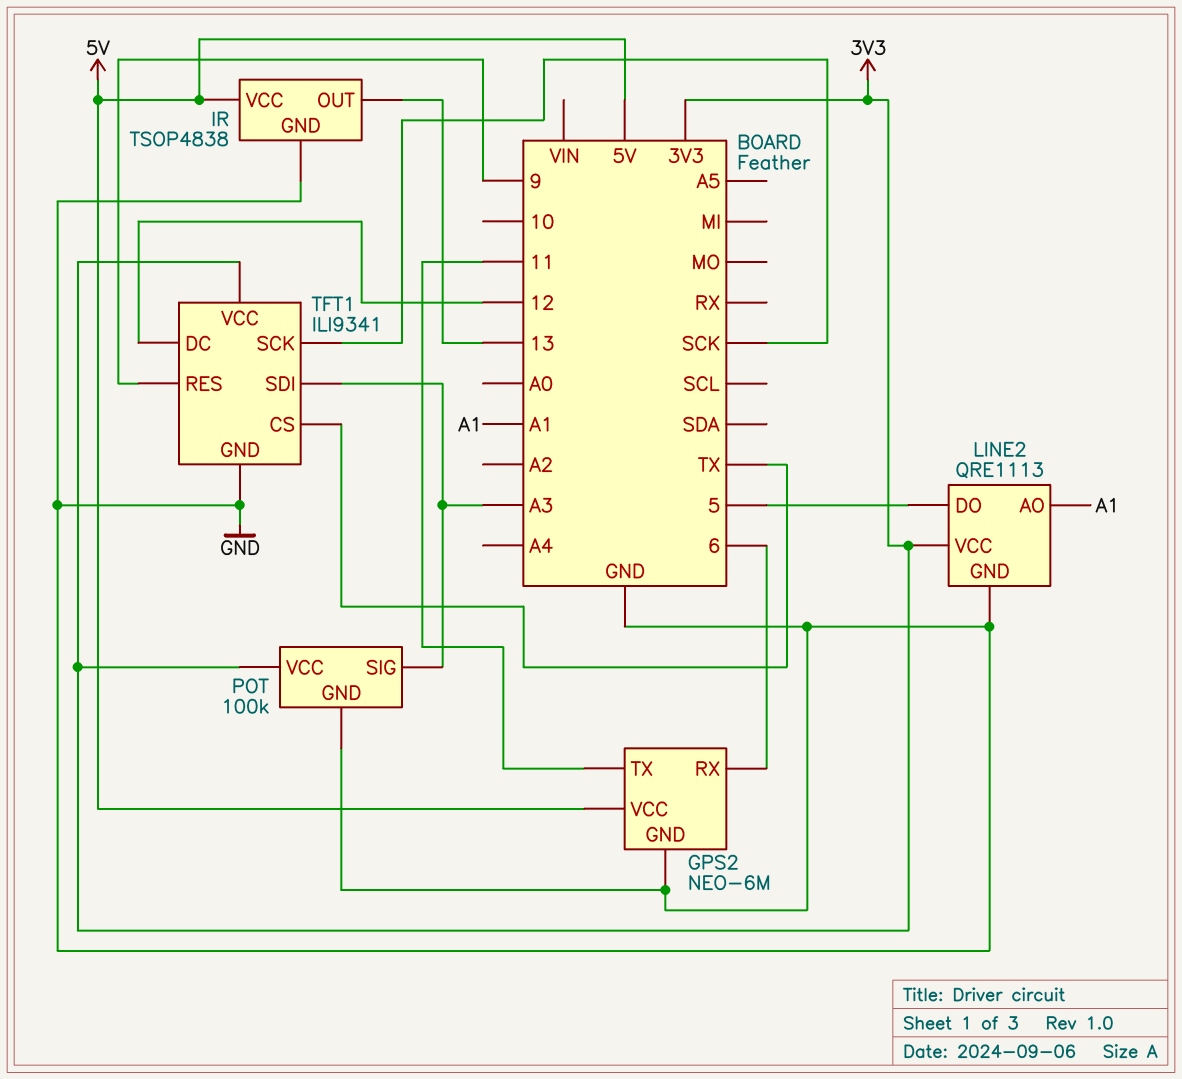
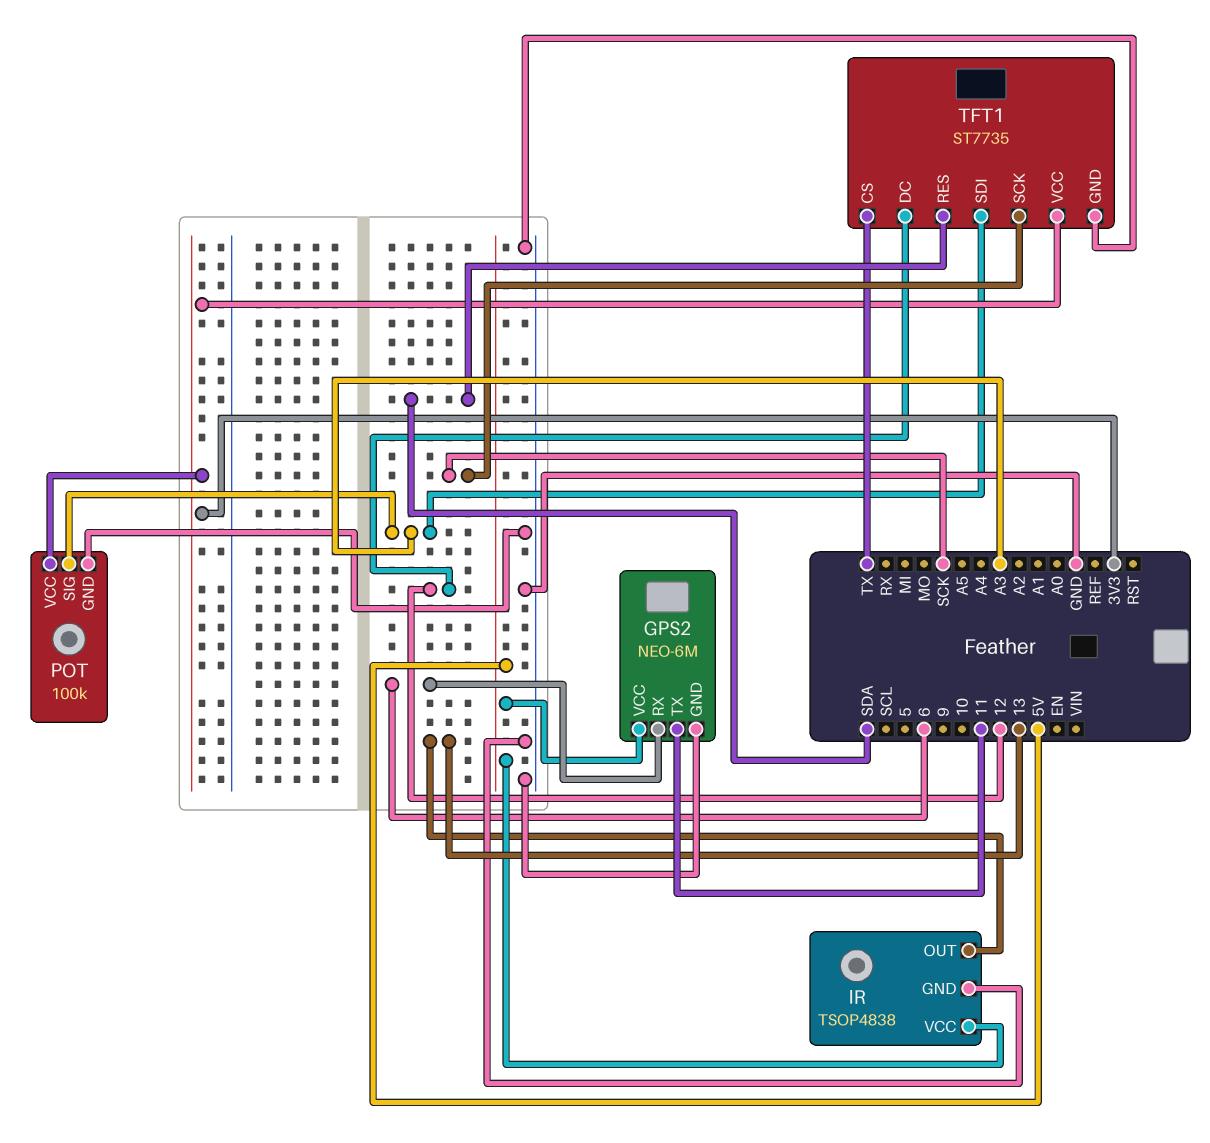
LINE2: QRE1113 -> none
LINE2 pin AO: A1 -> none
LINE2 pin DO: 5 -> none
LINE2 pin GND: GND -> none
LINE2 pin VCC: 3V3 -> none
TFT1: ILI9341 -> ST7735
TFT1 pin RES: 9 -> SDA

